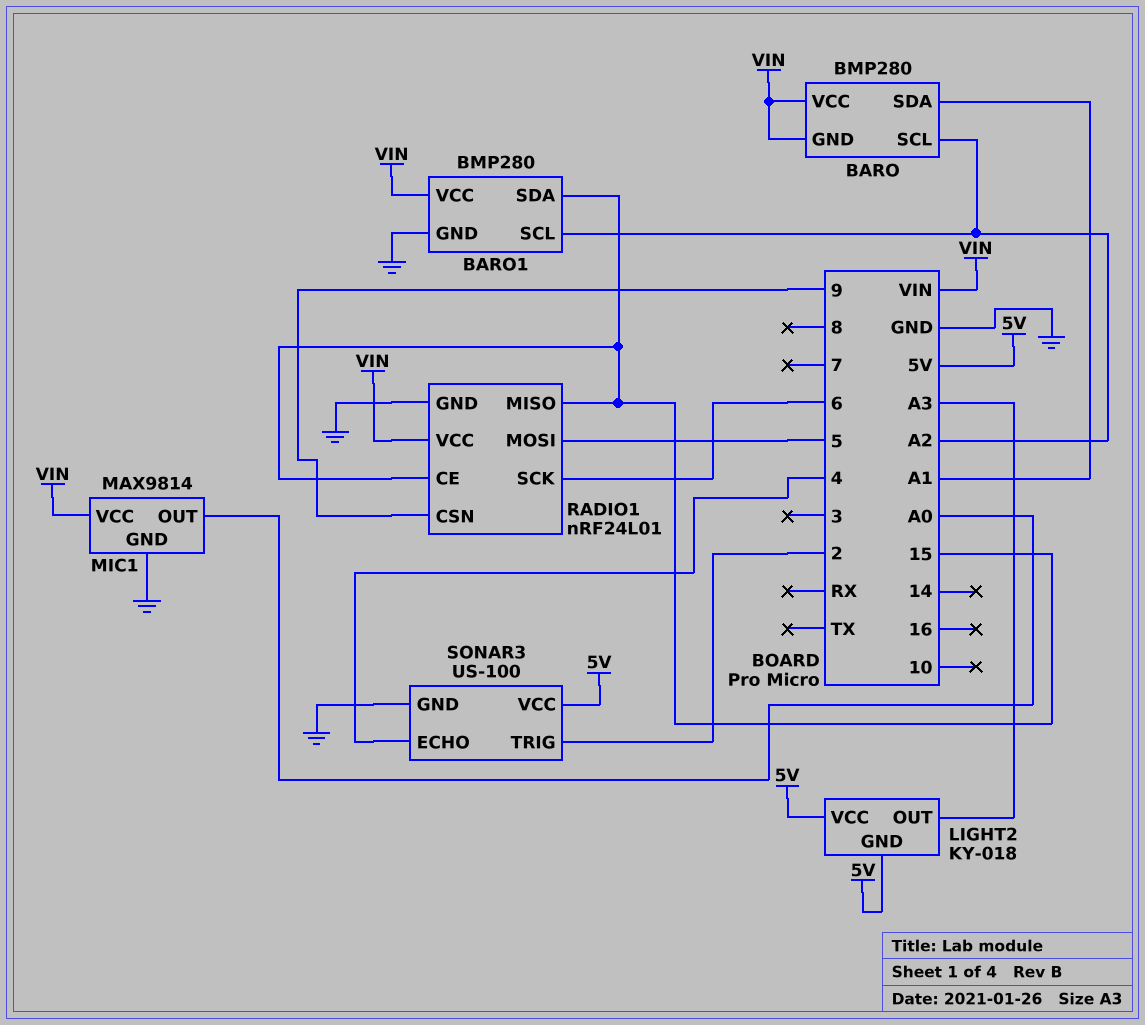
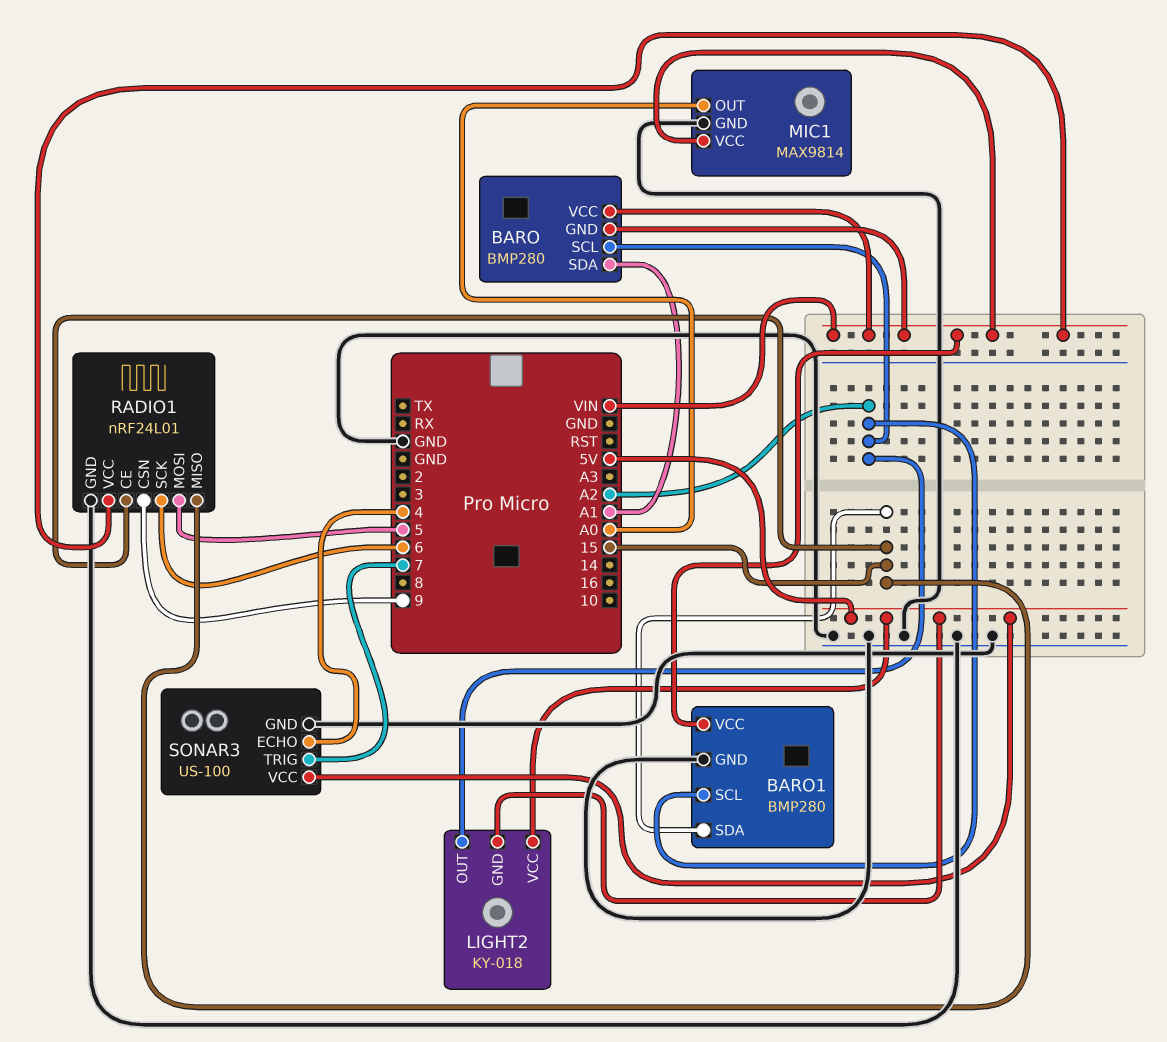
LIGHT2 pin OUT: A3 -> A2
SONAR3 pin TRIG: 2 -> 7

